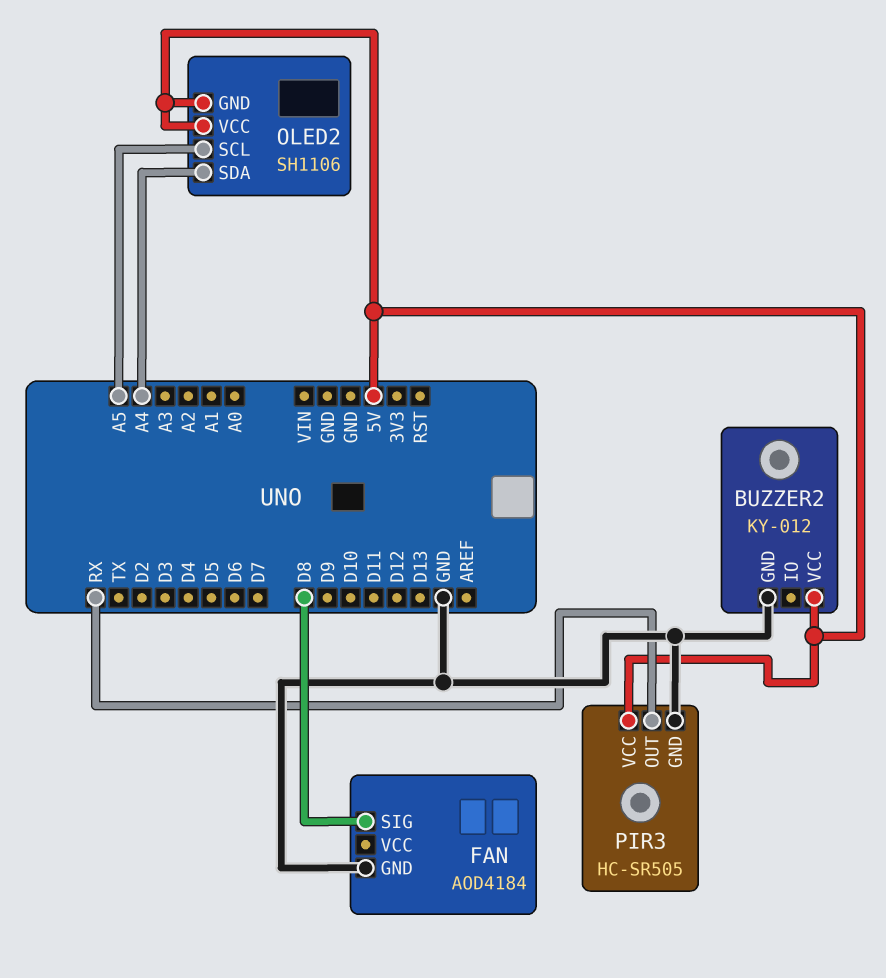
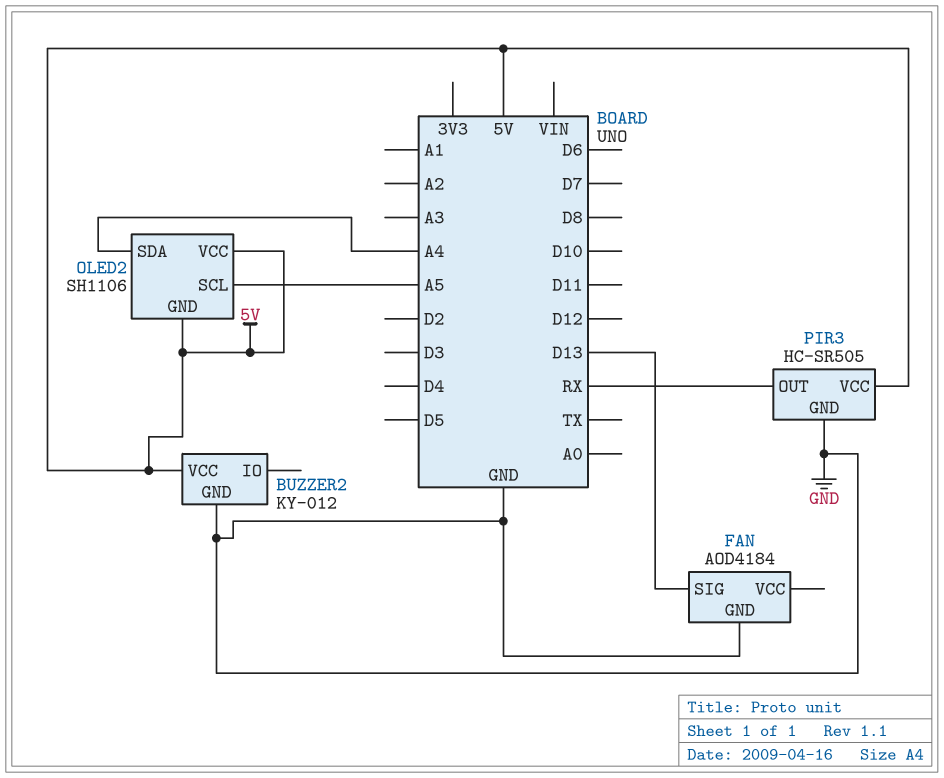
FAN pin SIG: D8 -> D13

